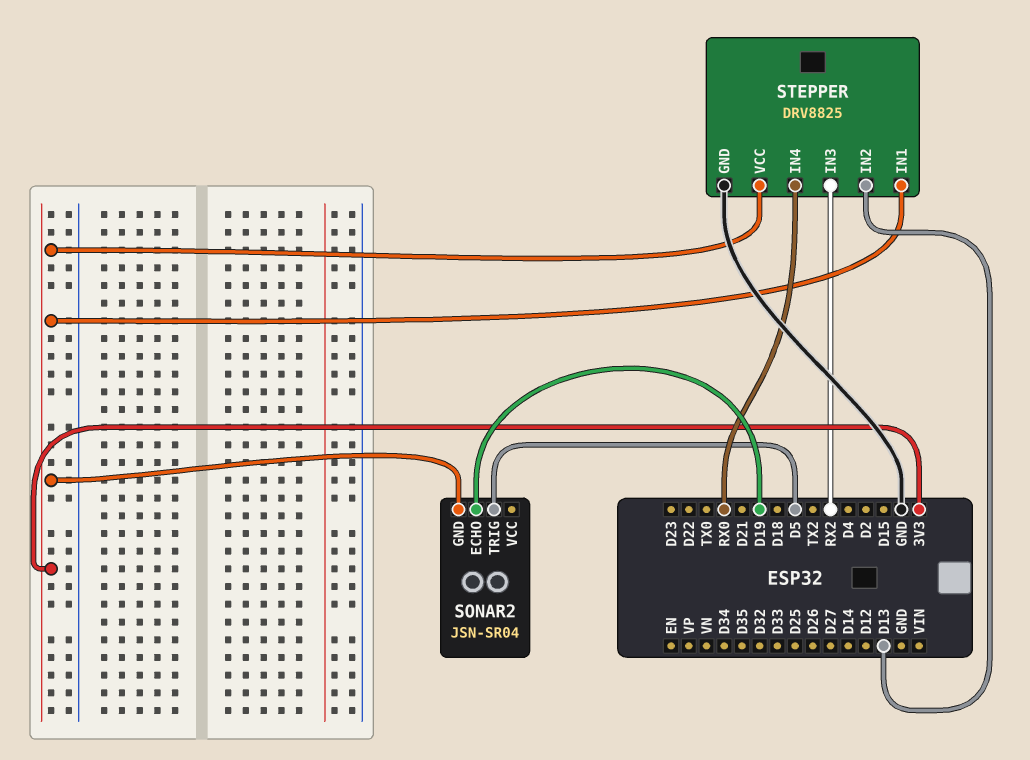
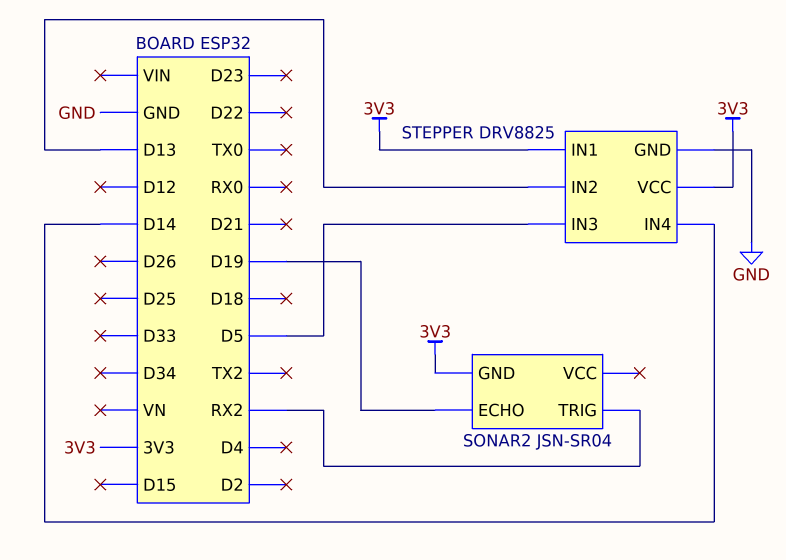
SONAR2 pin TRIG: D5 -> RX2
STEPPER pin IN3: RX2 -> D5
STEPPER pin IN4: RX0 -> D14

